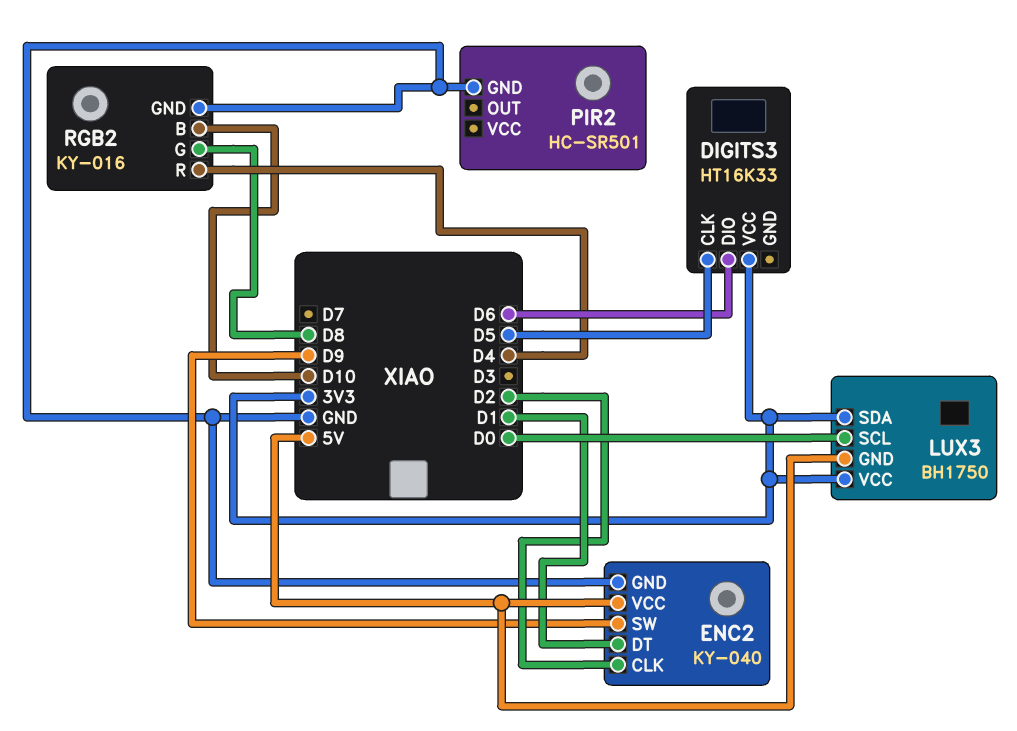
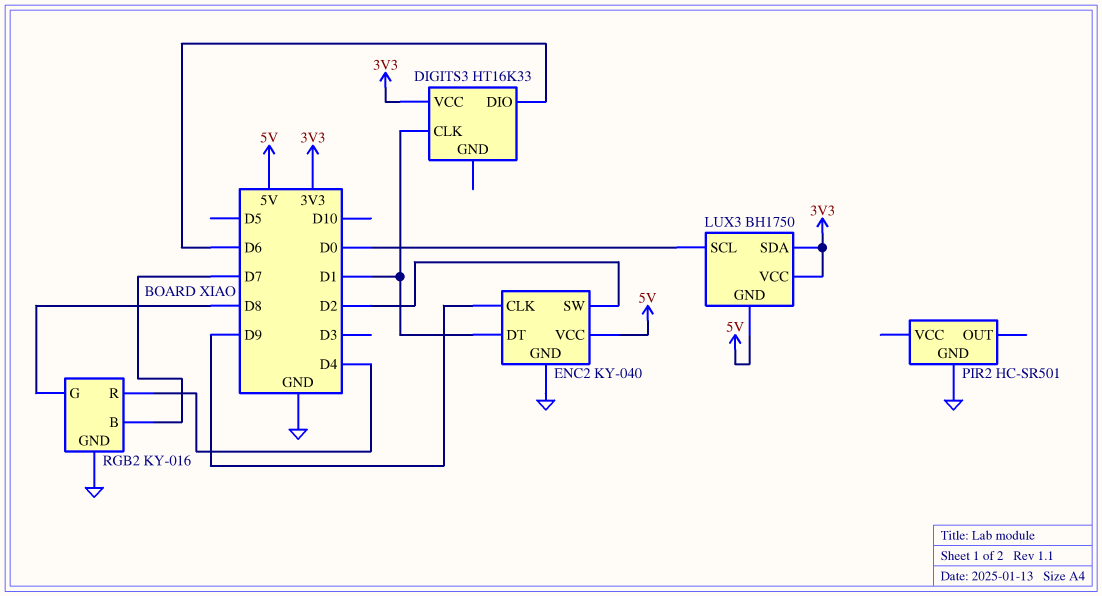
DIGITS3 pin CLK: D5 -> D1
ENC2 pin CLK: D2 -> D9
ENC2 pin SW: D9 -> D2
RGB2 pin B: D10 -> D7

